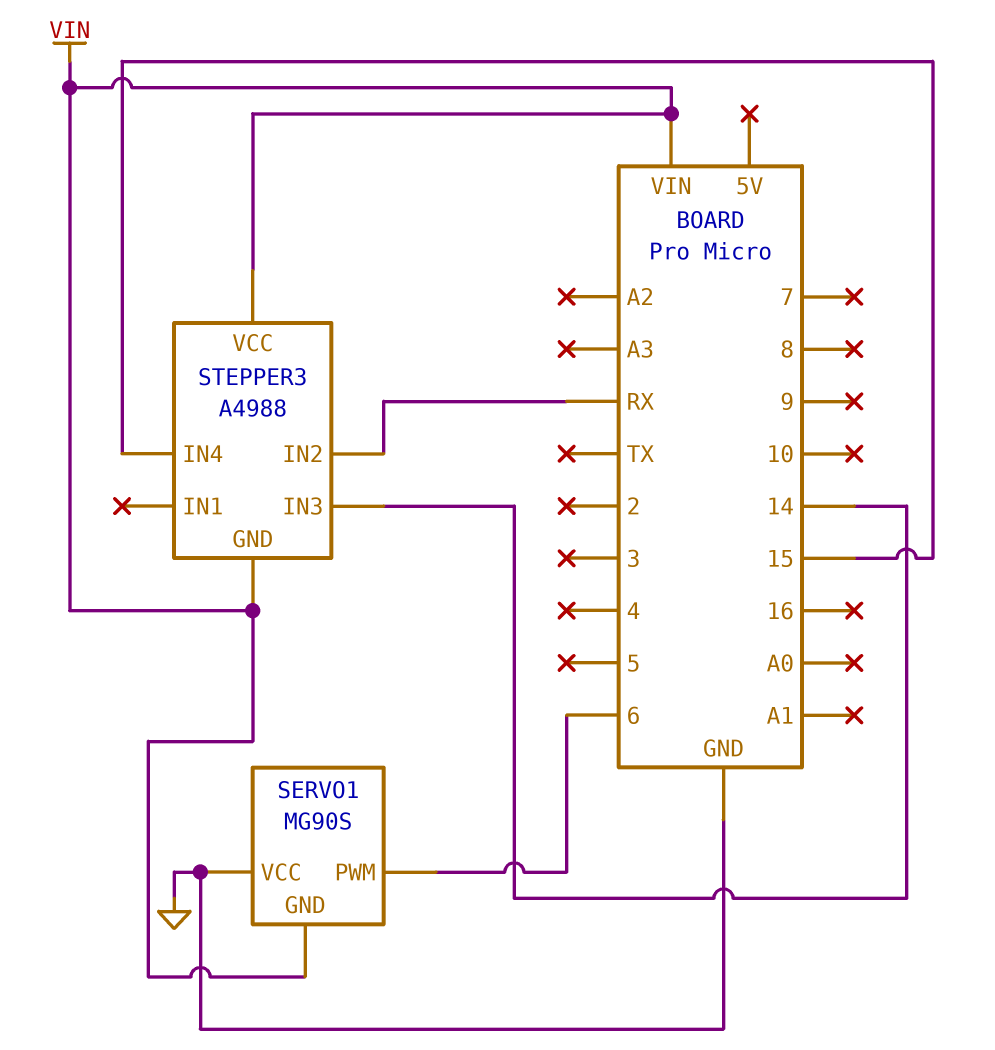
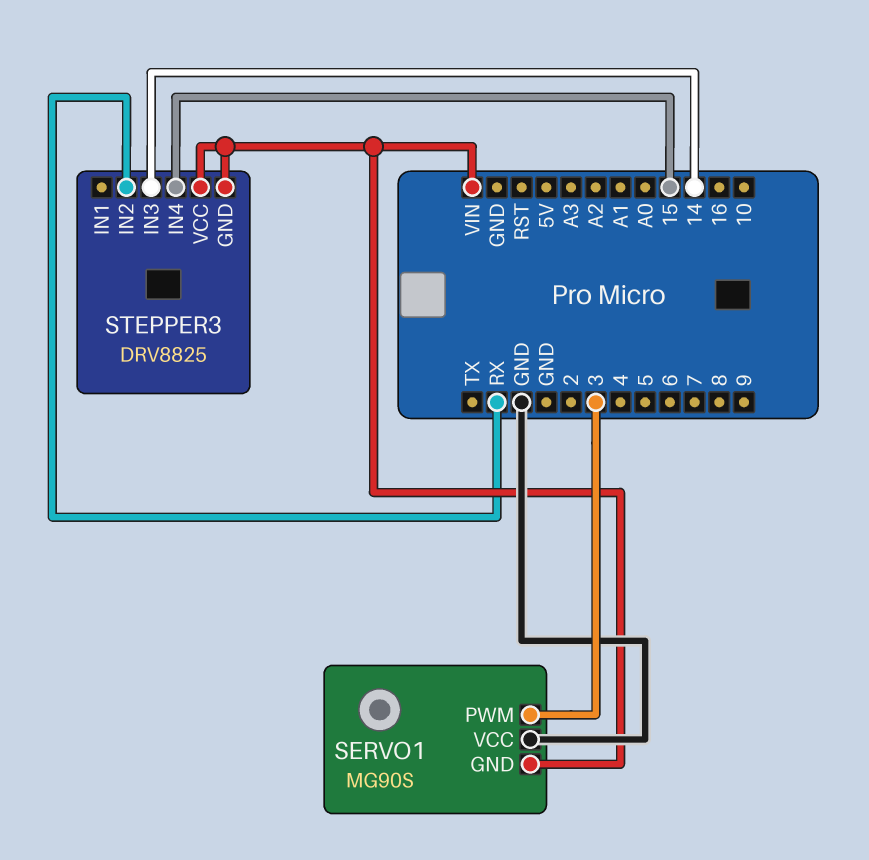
SERVO1 pin PWM: 6 -> 3
STEPPER3: A4988 -> DRV8825

